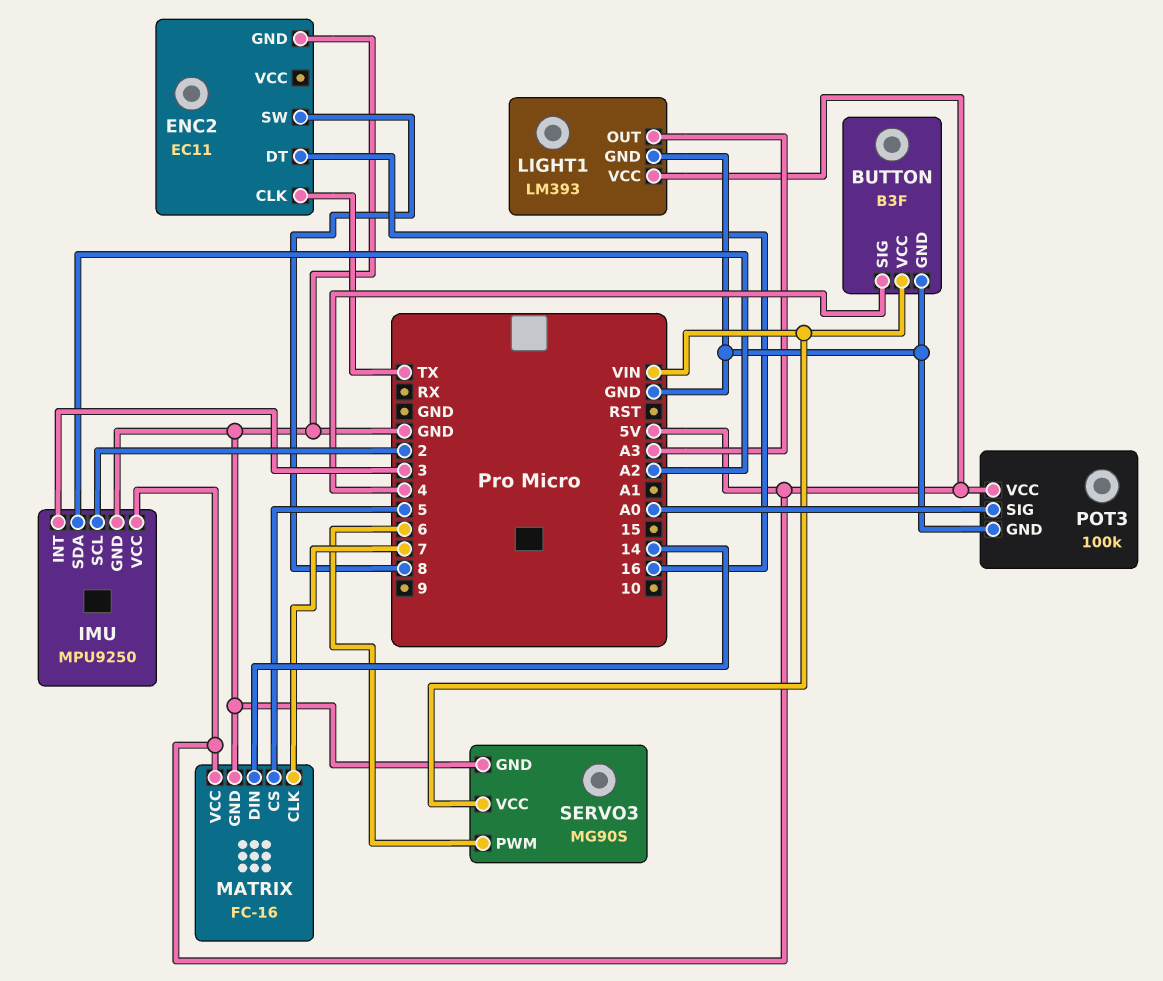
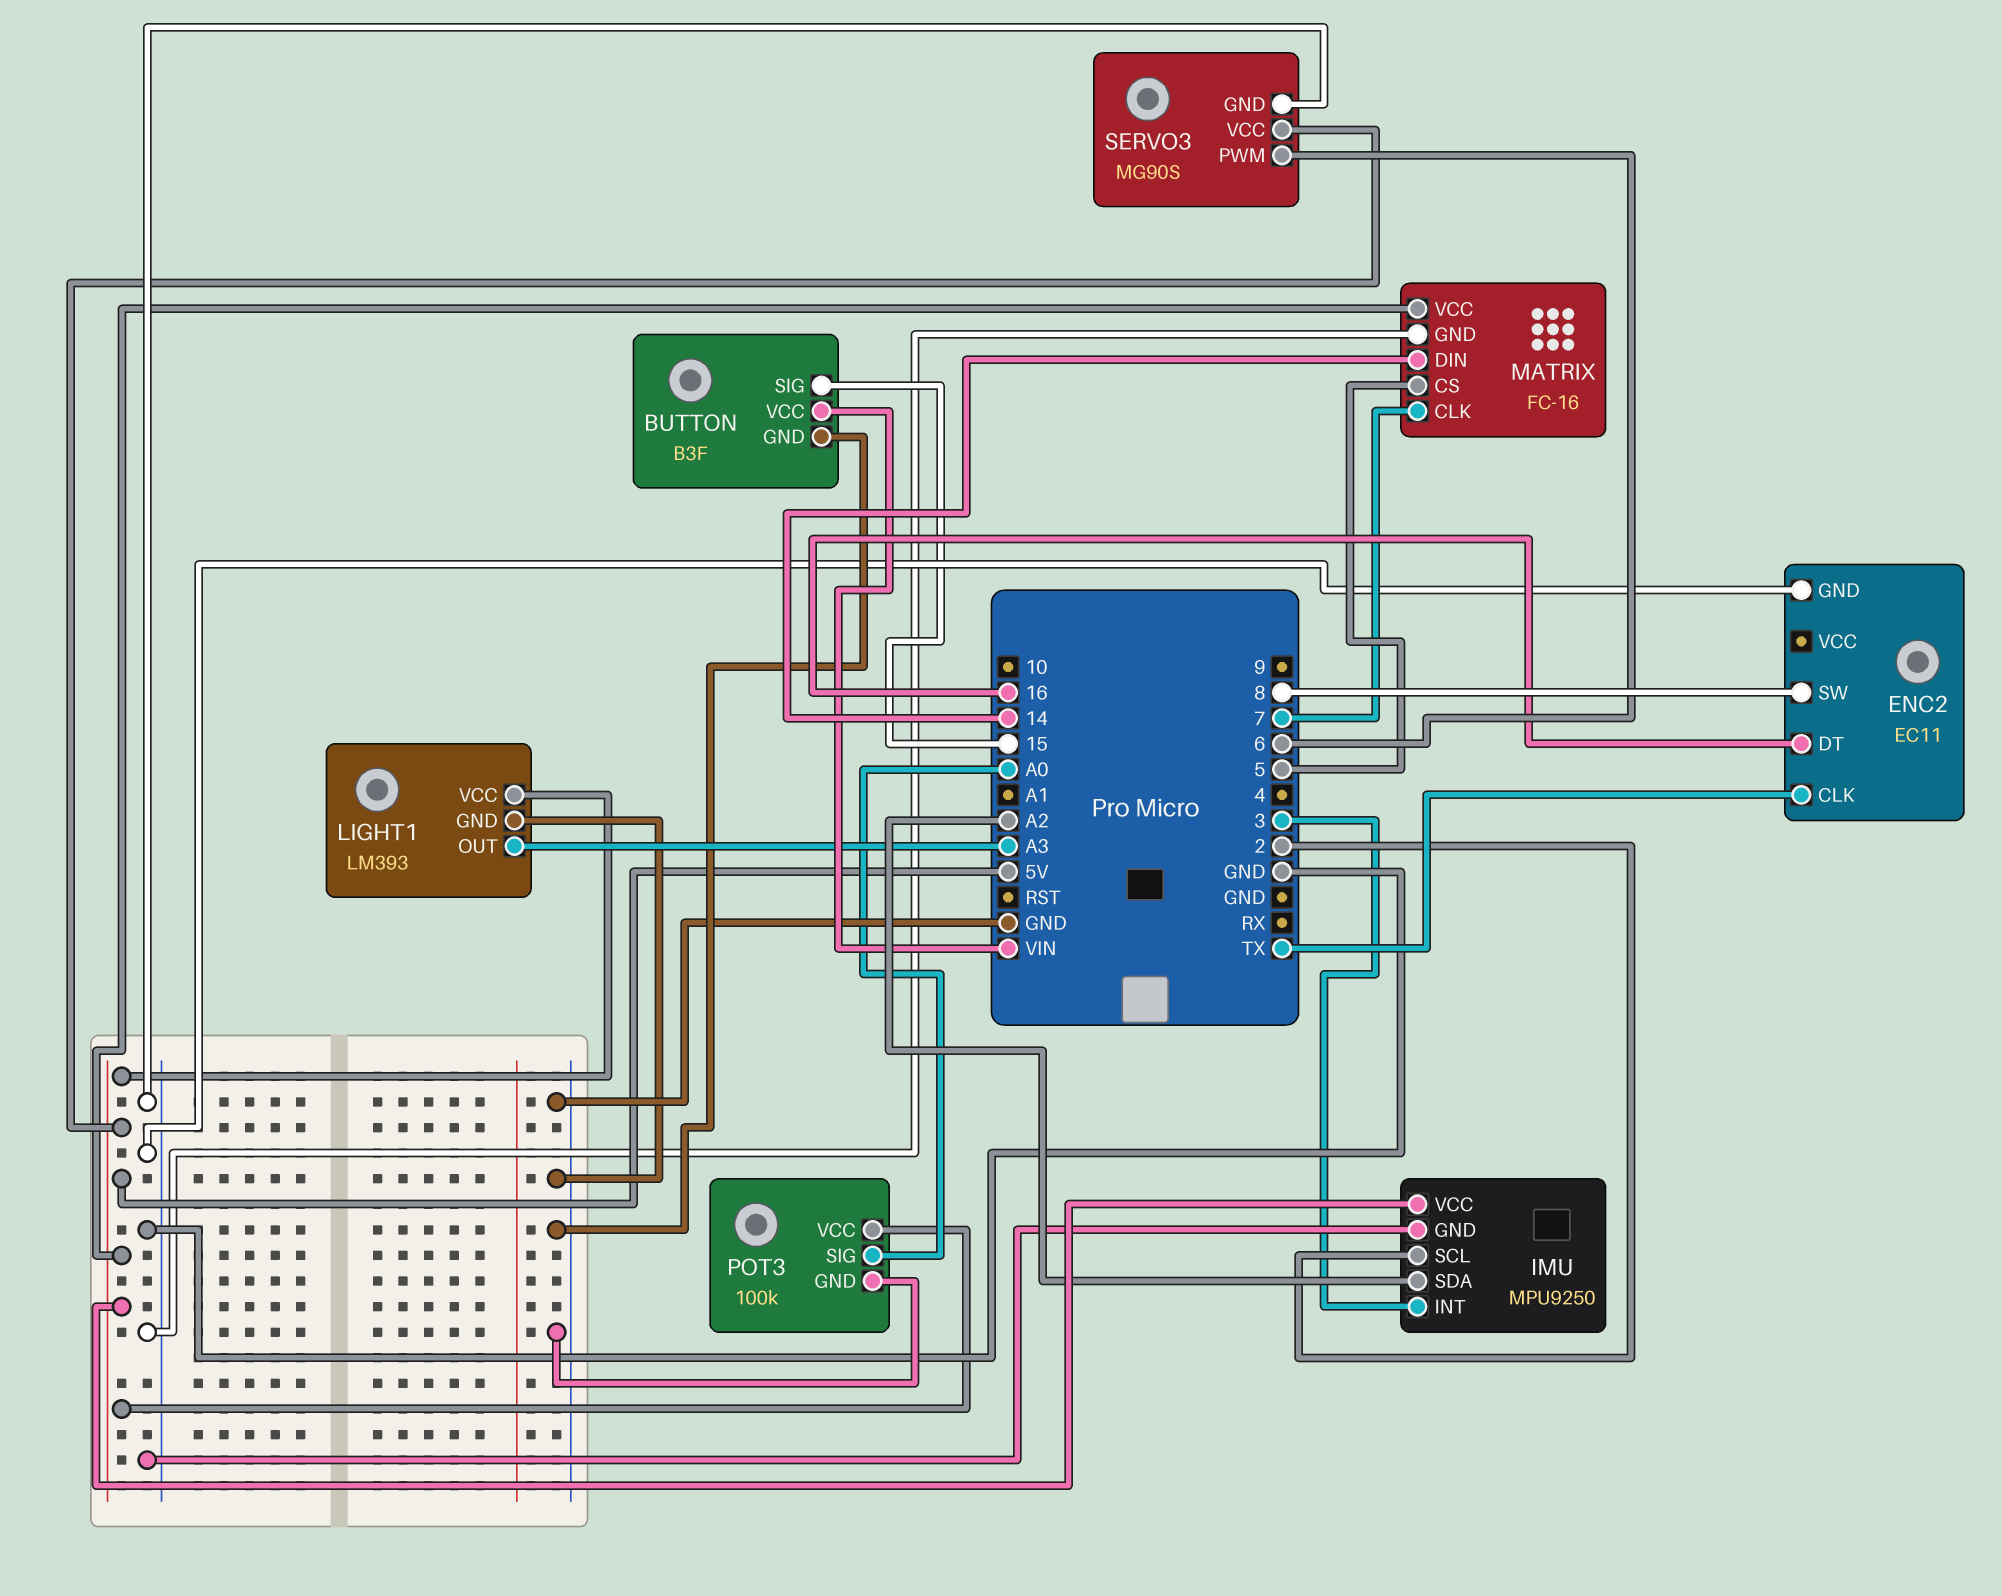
BUTTON pin SIG: 4 -> 15
SERVO3 pin VCC: VIN -> 5V

